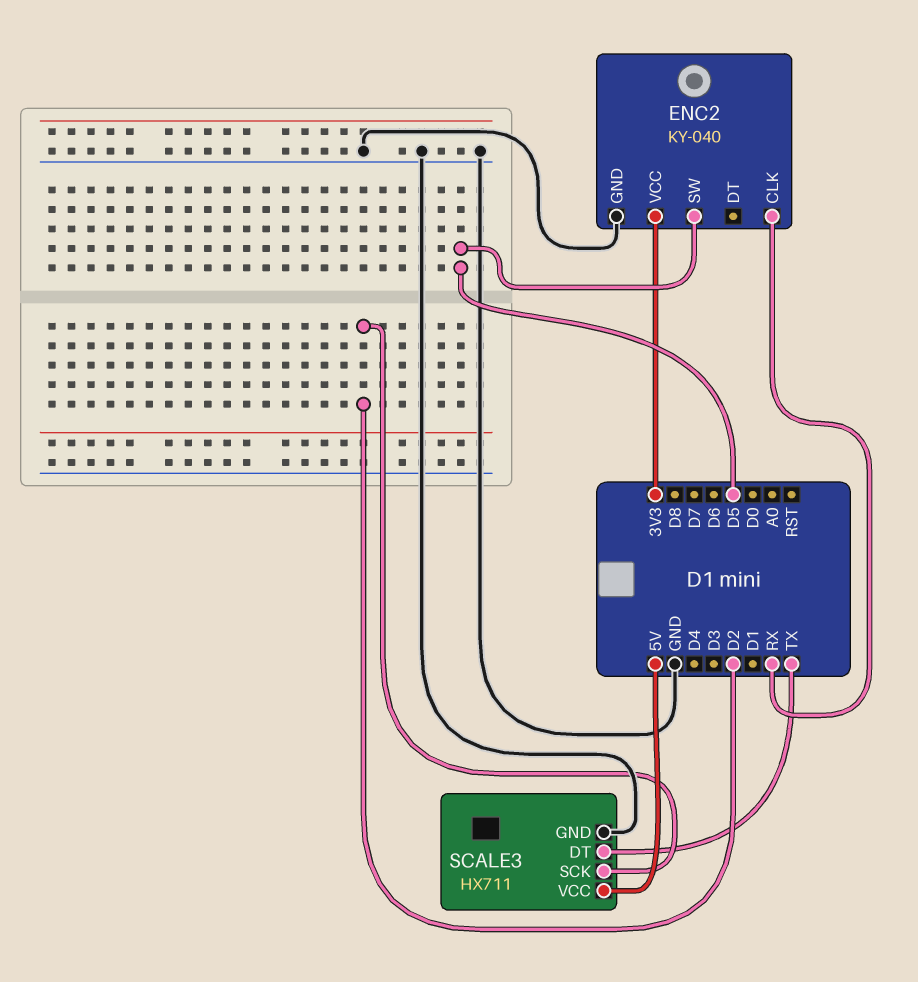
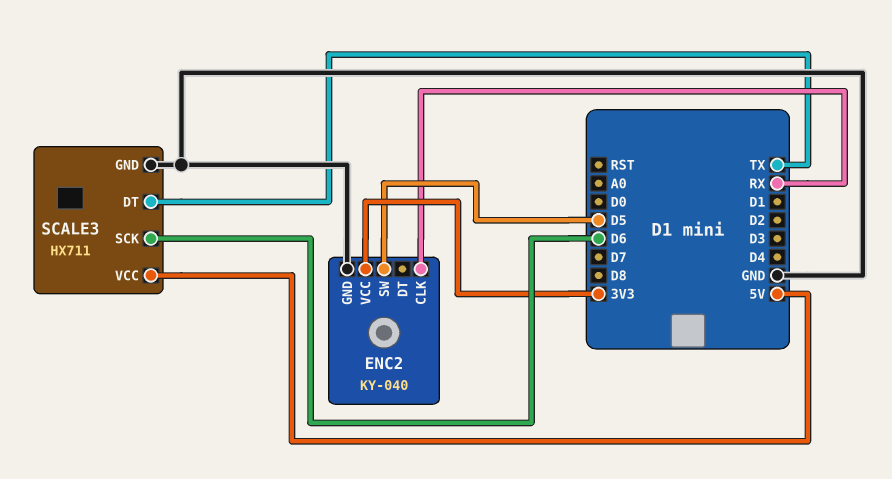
SCALE3 pin SCK: D2 -> D6

